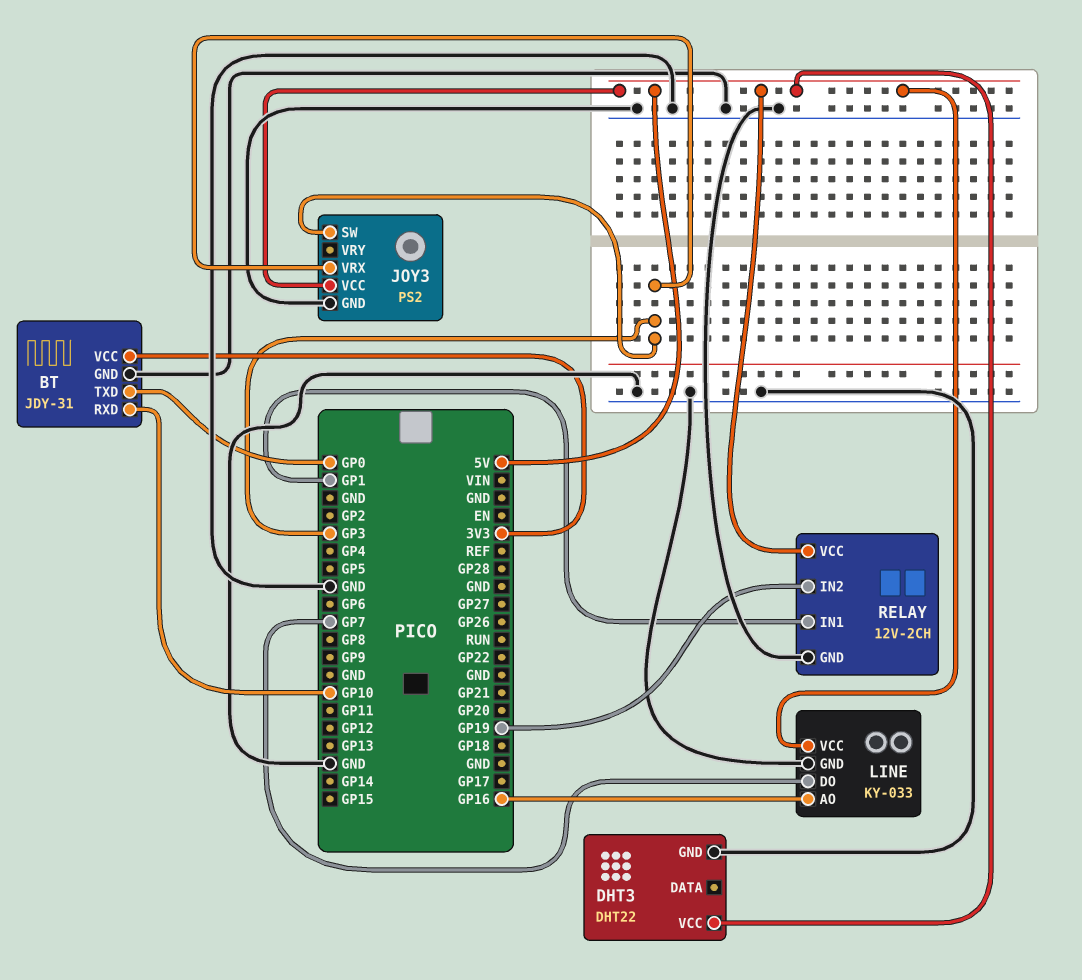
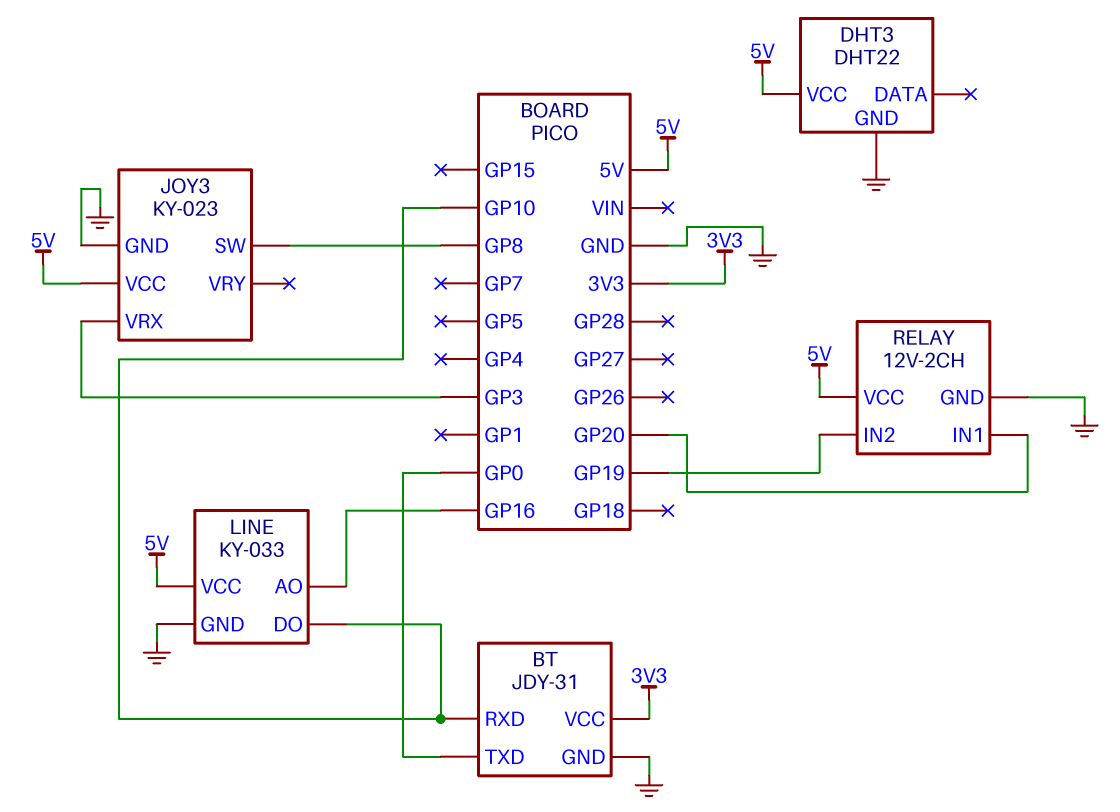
JOY3: PS2 -> KY-023
JOY3 pin SW: GP3 -> GP8
LINE pin DO: GP7 -> GP10
RELAY pin IN1: GP1 -> GP20

